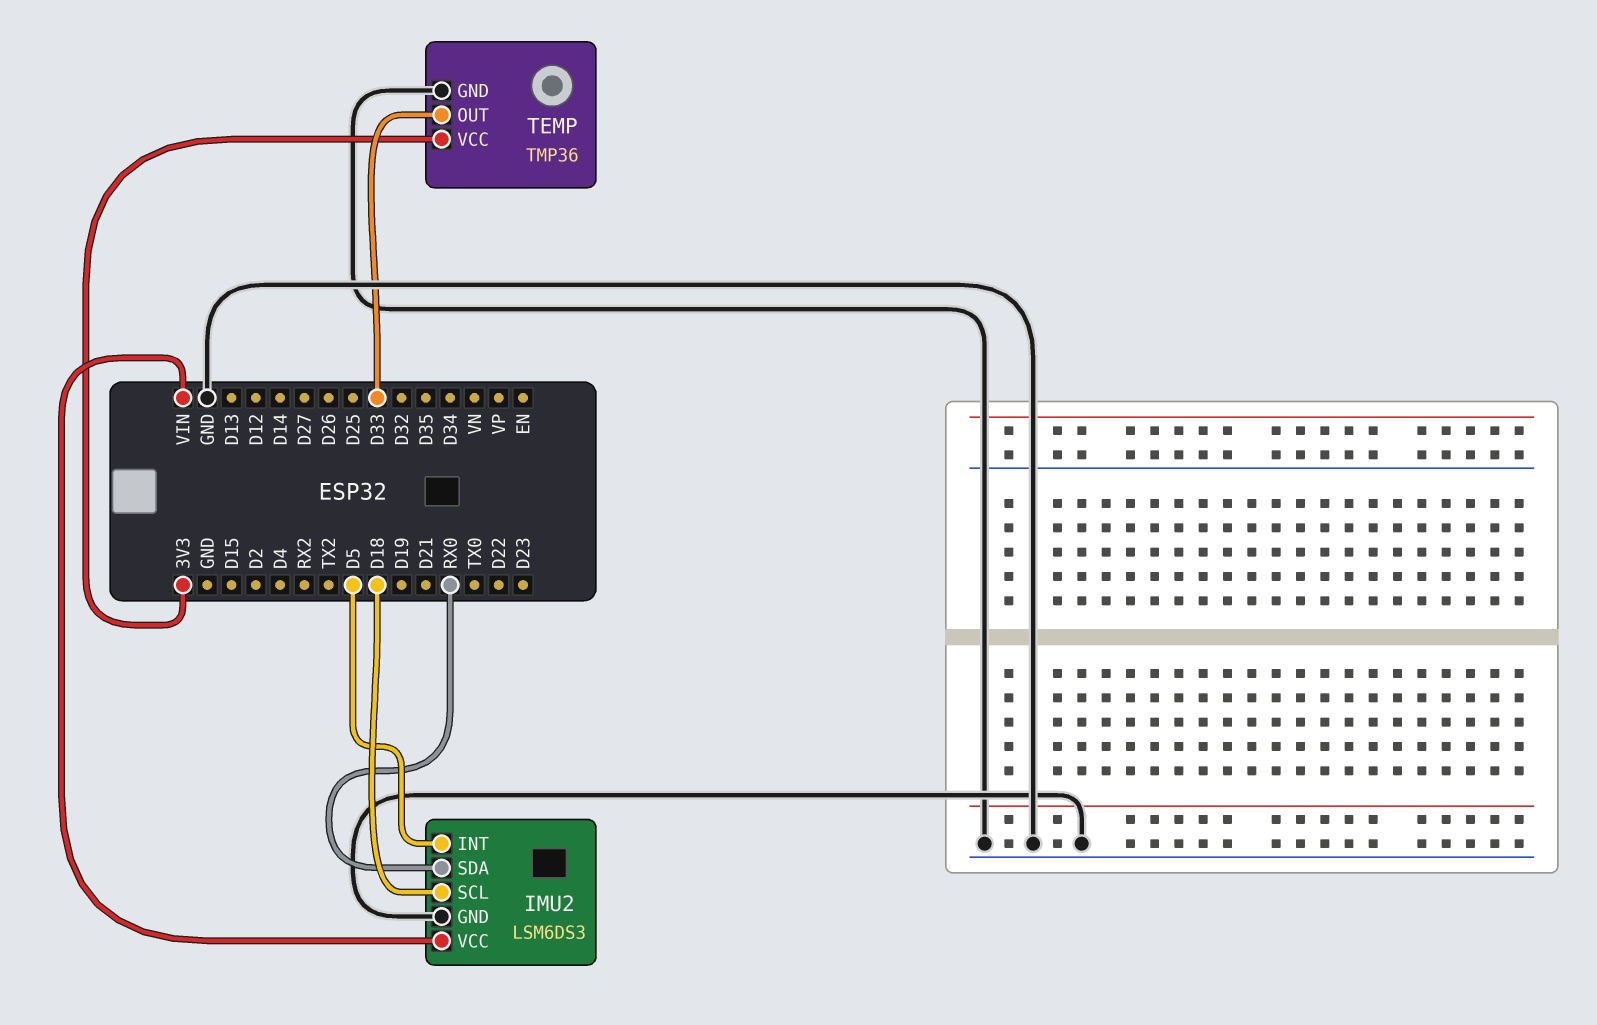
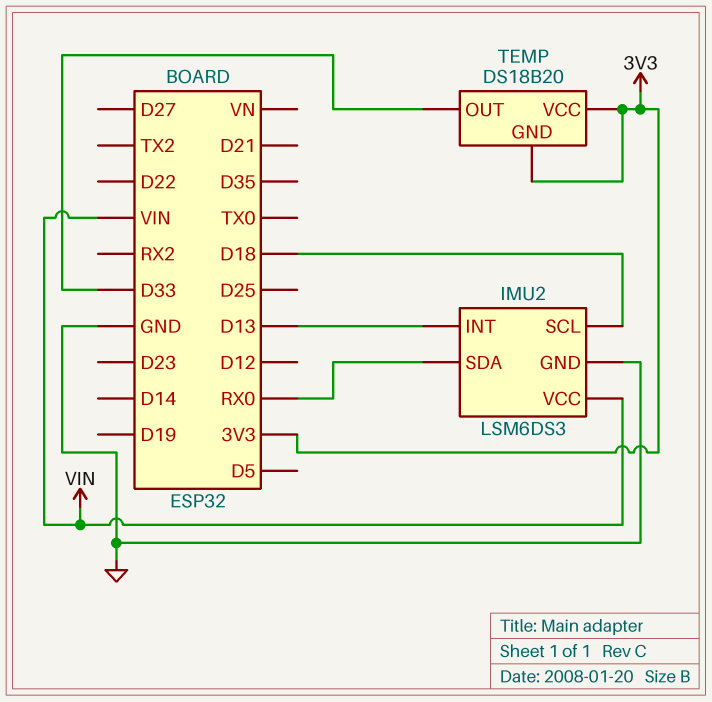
IMU2 pin INT: D5 -> D13
TEMP: TMP36 -> DS18B20
TEMP pin GND: GND -> 3V3

